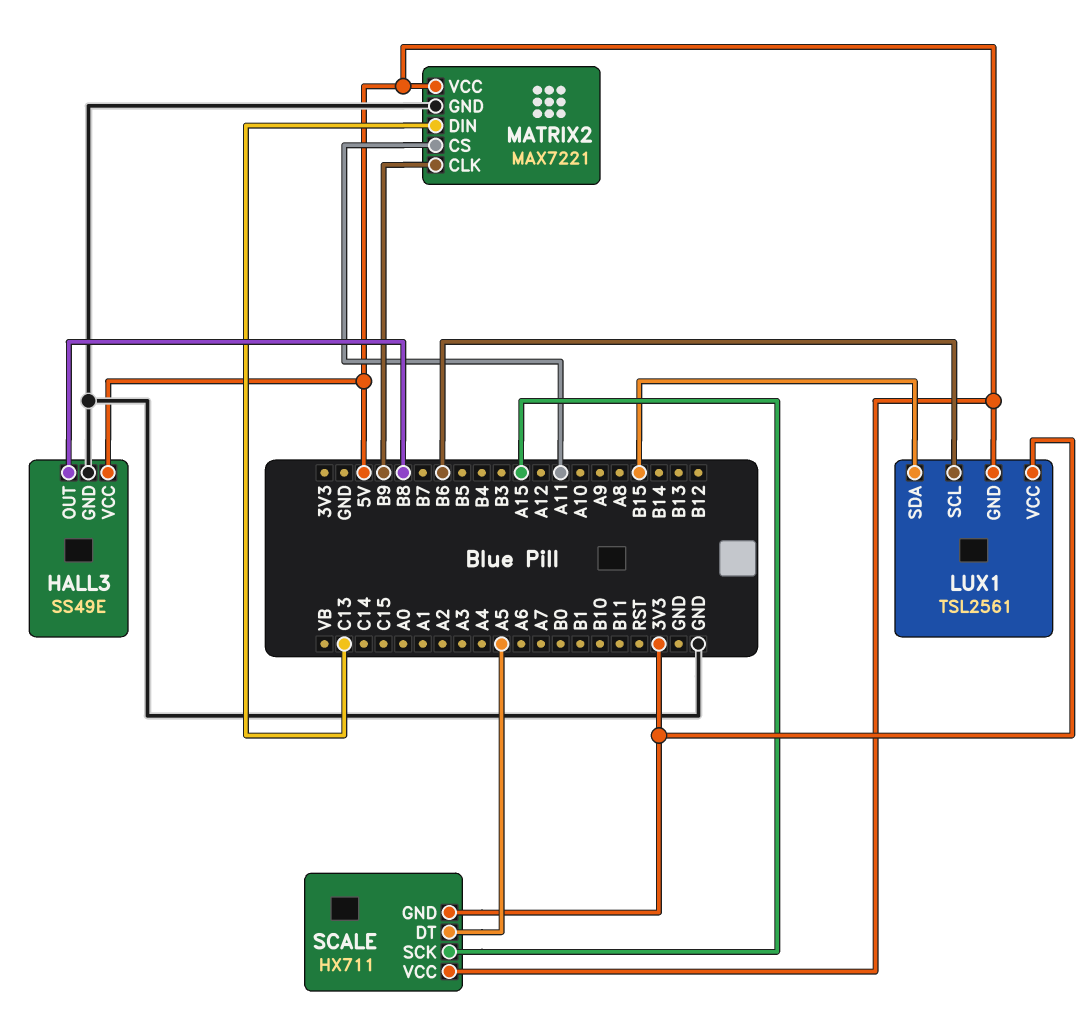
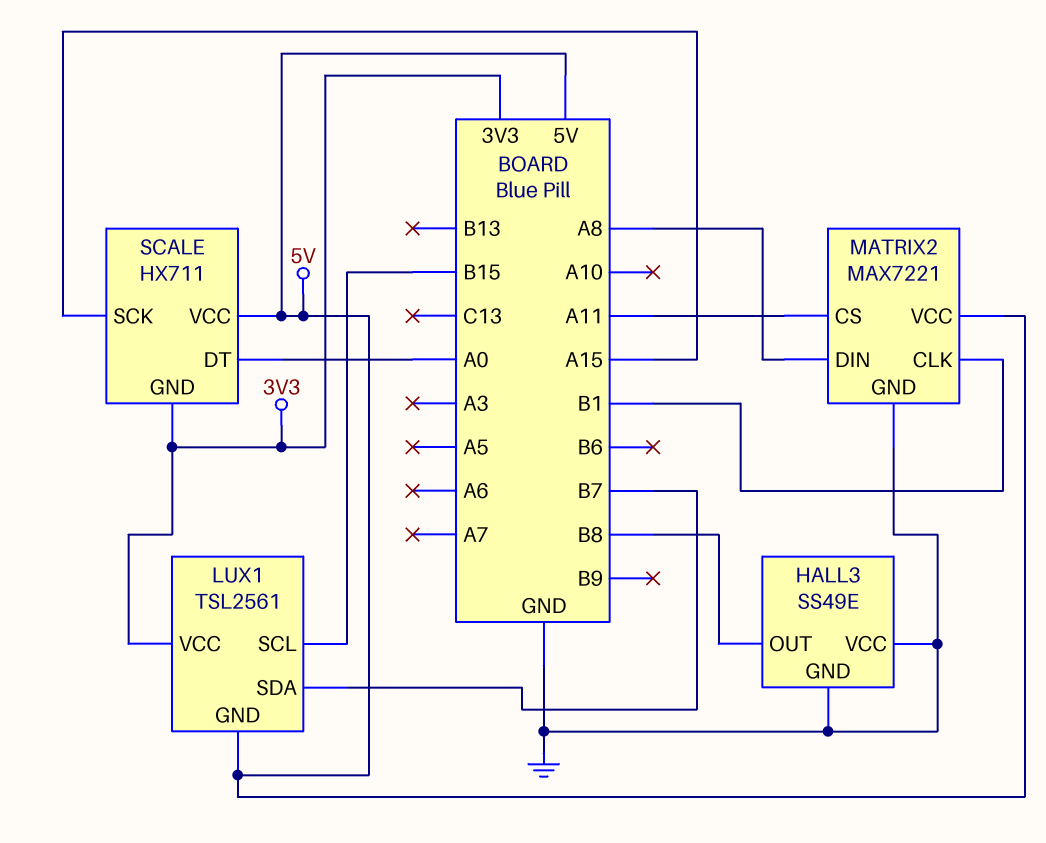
HALL3 pin VCC: 5V -> GND
LUX1 pin SCL: B6 -> B15
LUX1 pin SDA: B15 -> B7
MATRIX2 pin CLK: B9 -> B1
MATRIX2 pin DIN: C13 -> A8
SCALE pin DT: A5 -> A0

